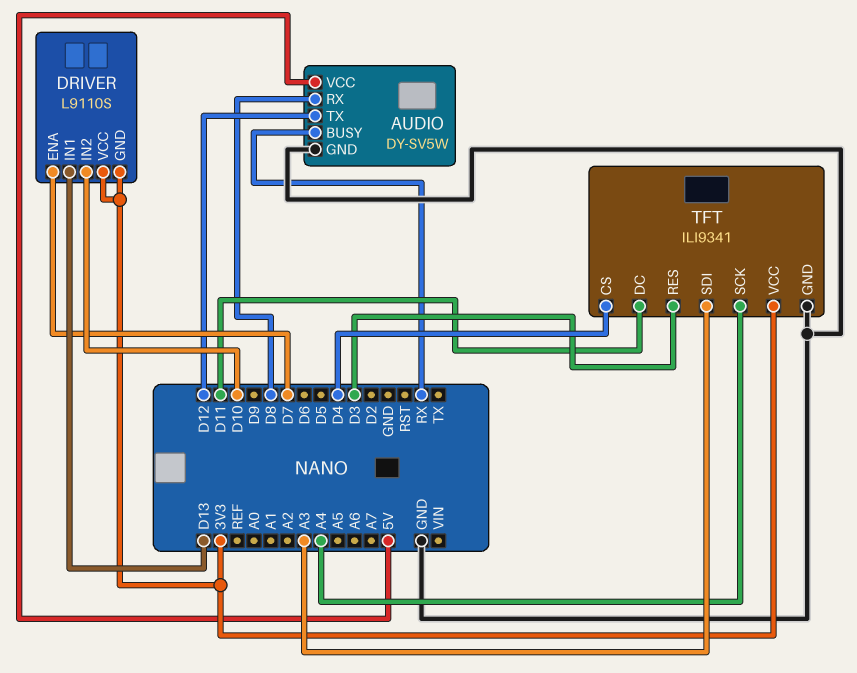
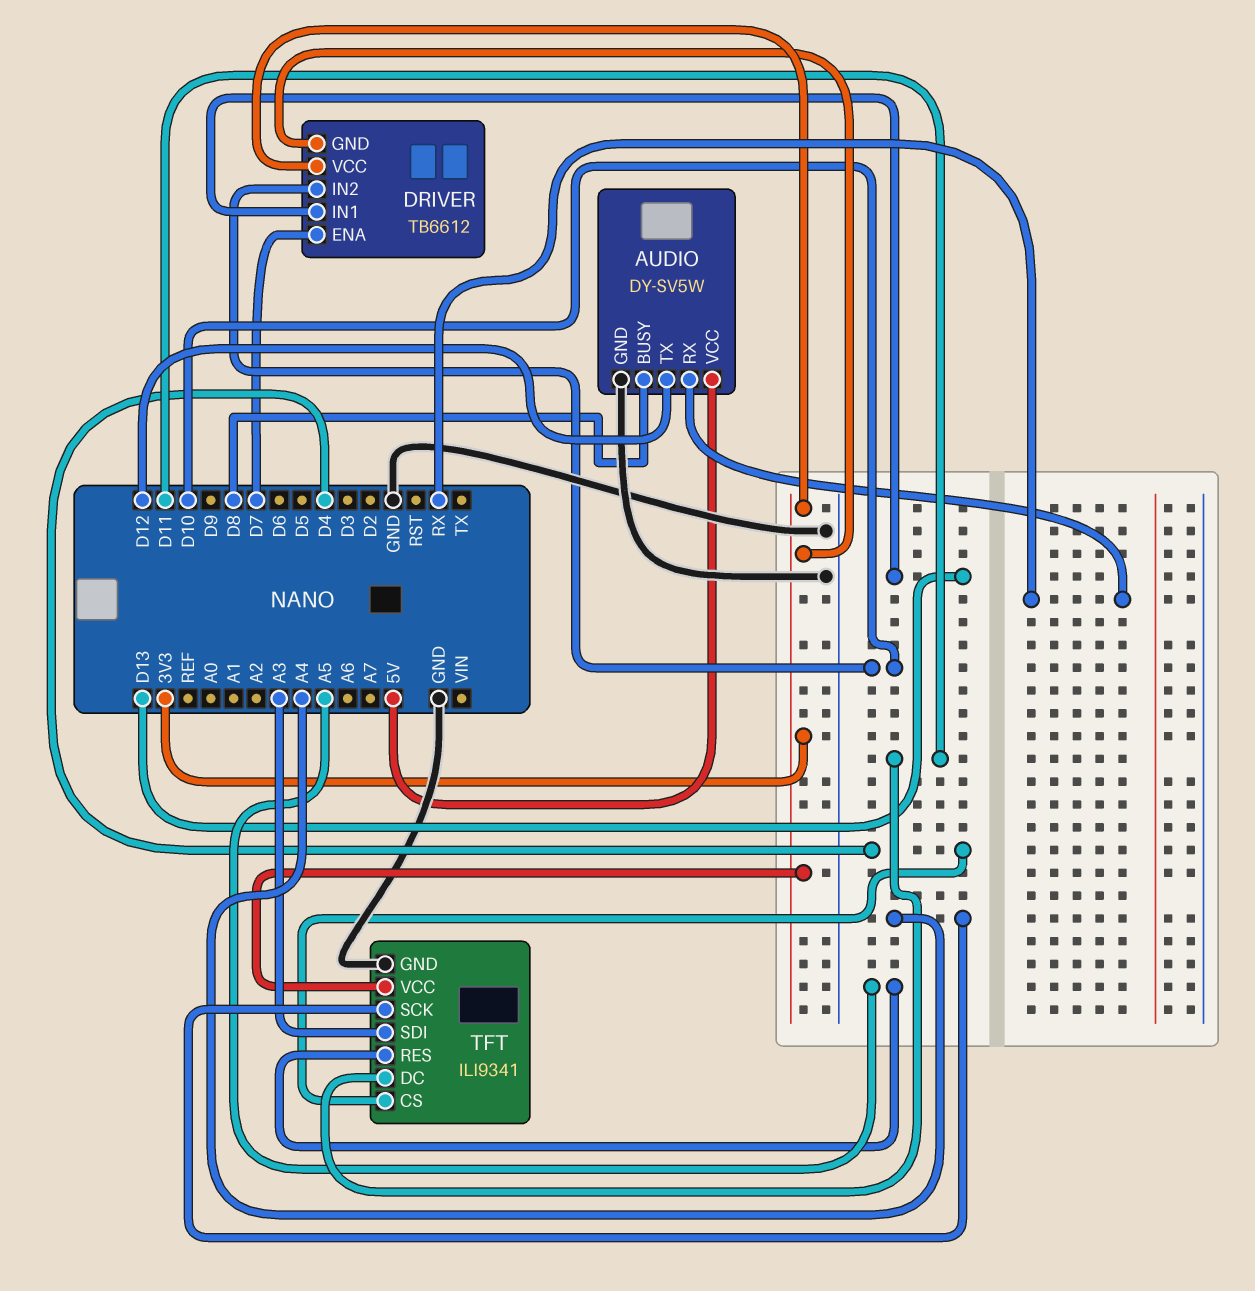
AUDIO pin BUSY: RX -> D8
AUDIO pin RX: D8 -> RX
DRIVER: L9110S -> TB6612
TFT pin RES: D3 -> A5

